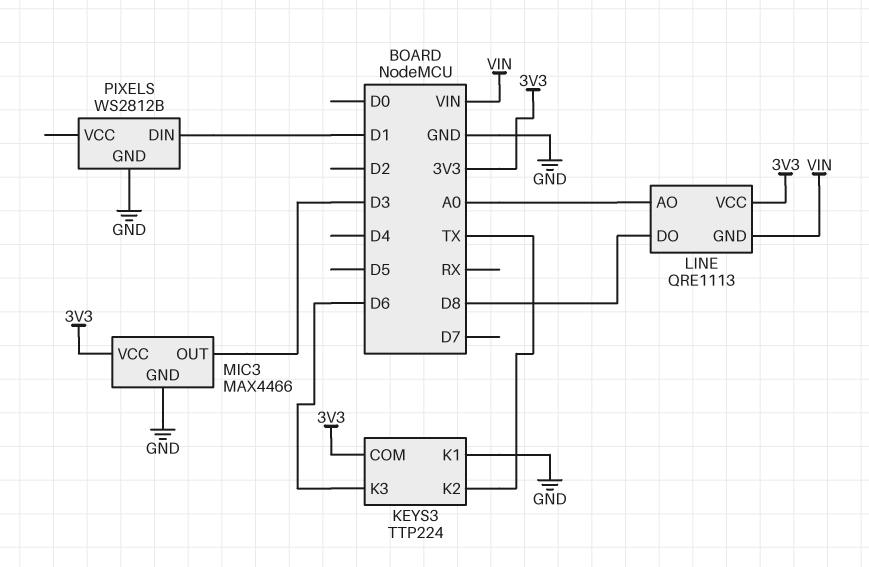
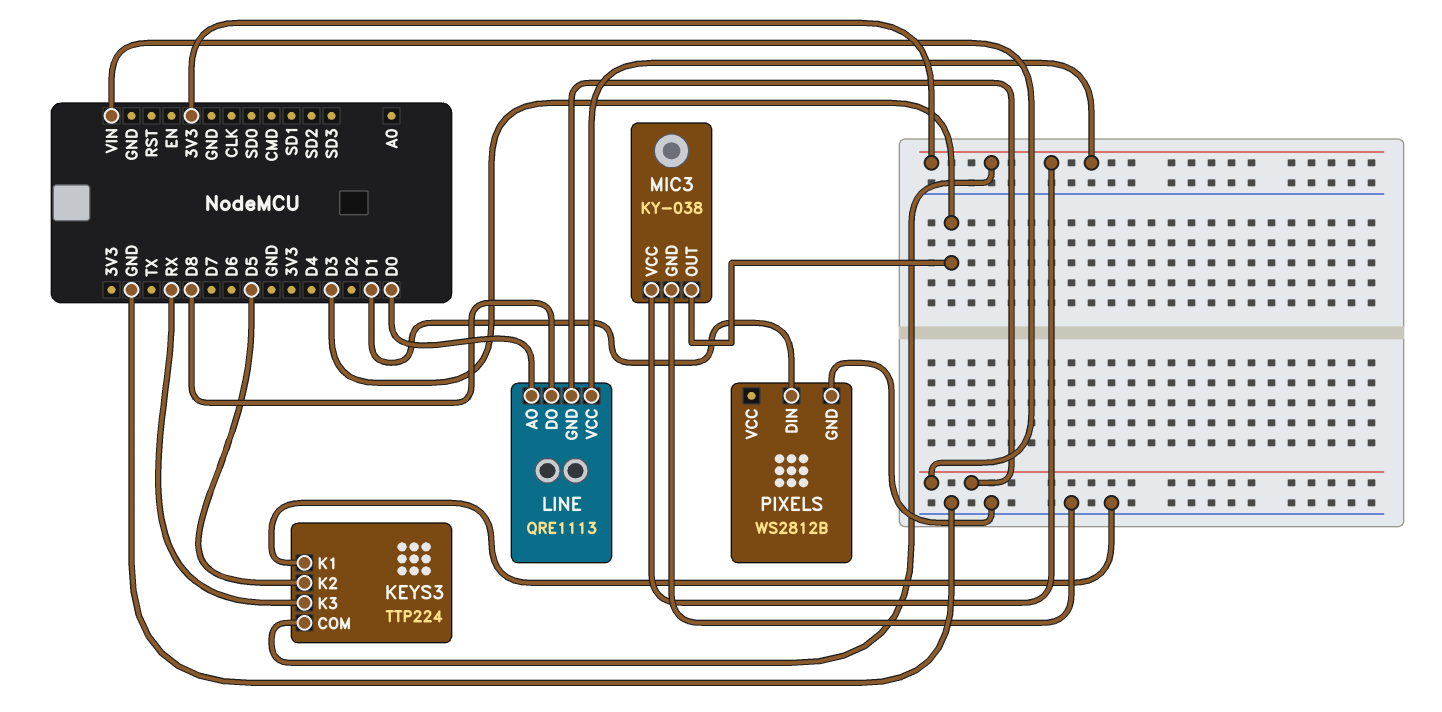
KEYS3 pin K2: TX -> D5
KEYS3 pin K3: D6 -> RX
LINE pin AO: A0 -> D0
MIC3: MAX4466 -> KY-038

